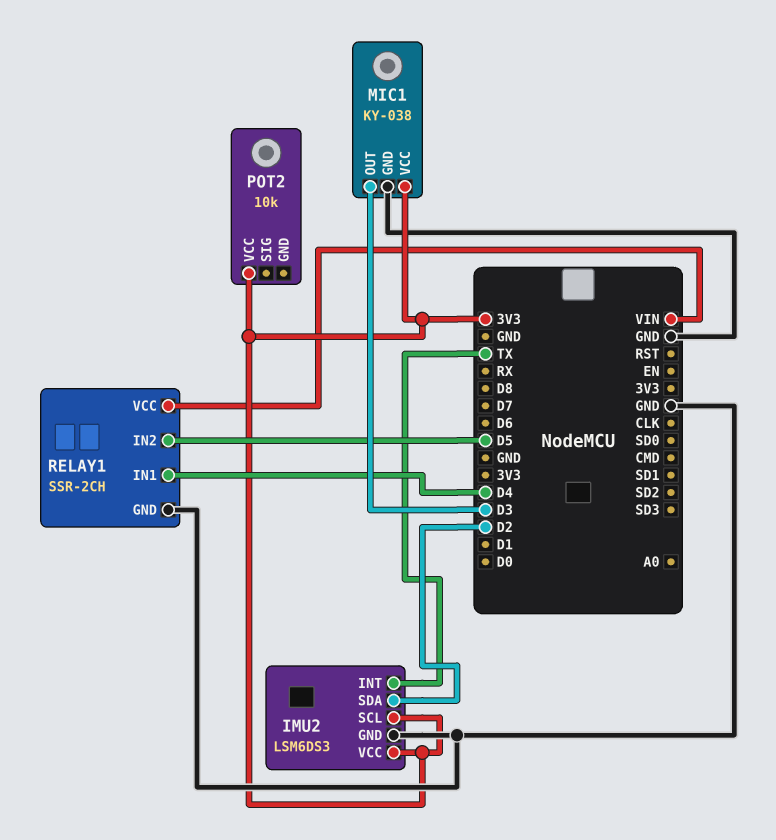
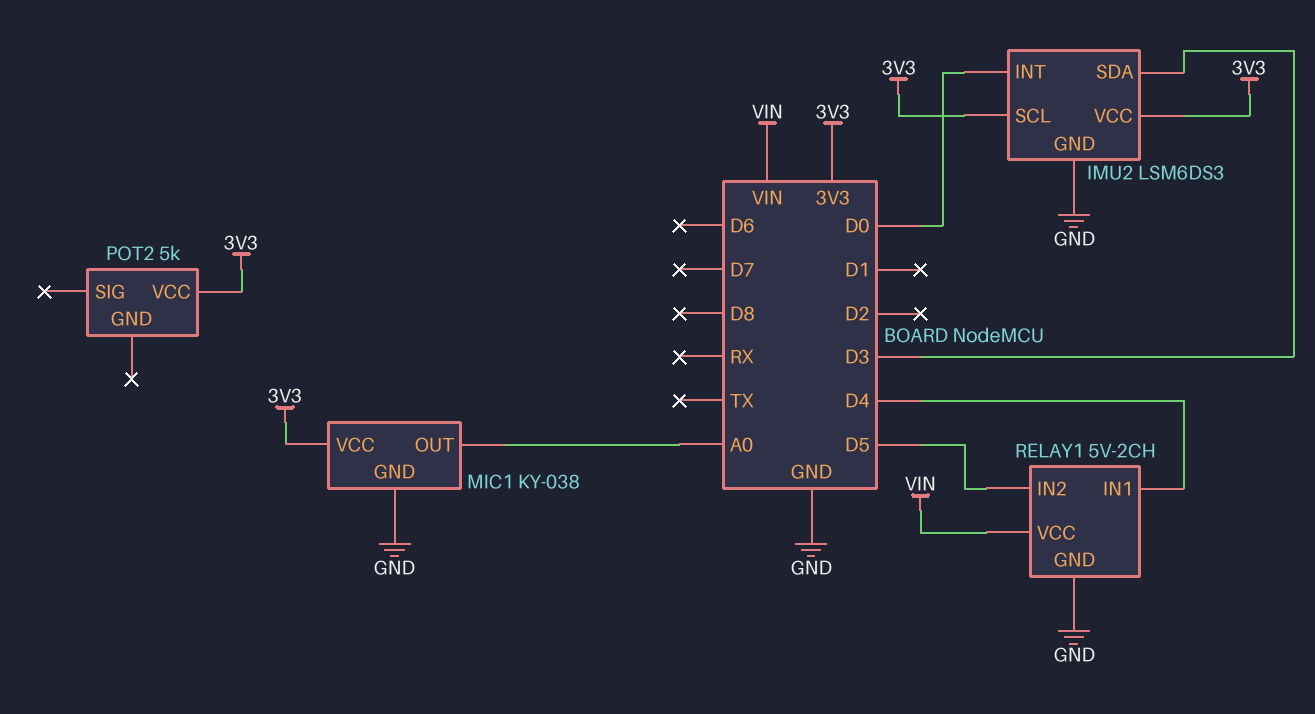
IMU2 pin INT: TX -> D0
IMU2 pin SDA: D2 -> D3
MIC1 pin OUT: D3 -> A0
POT2: 10k -> 5k
RELAY1: SSR-2CH -> 5V-2CH

